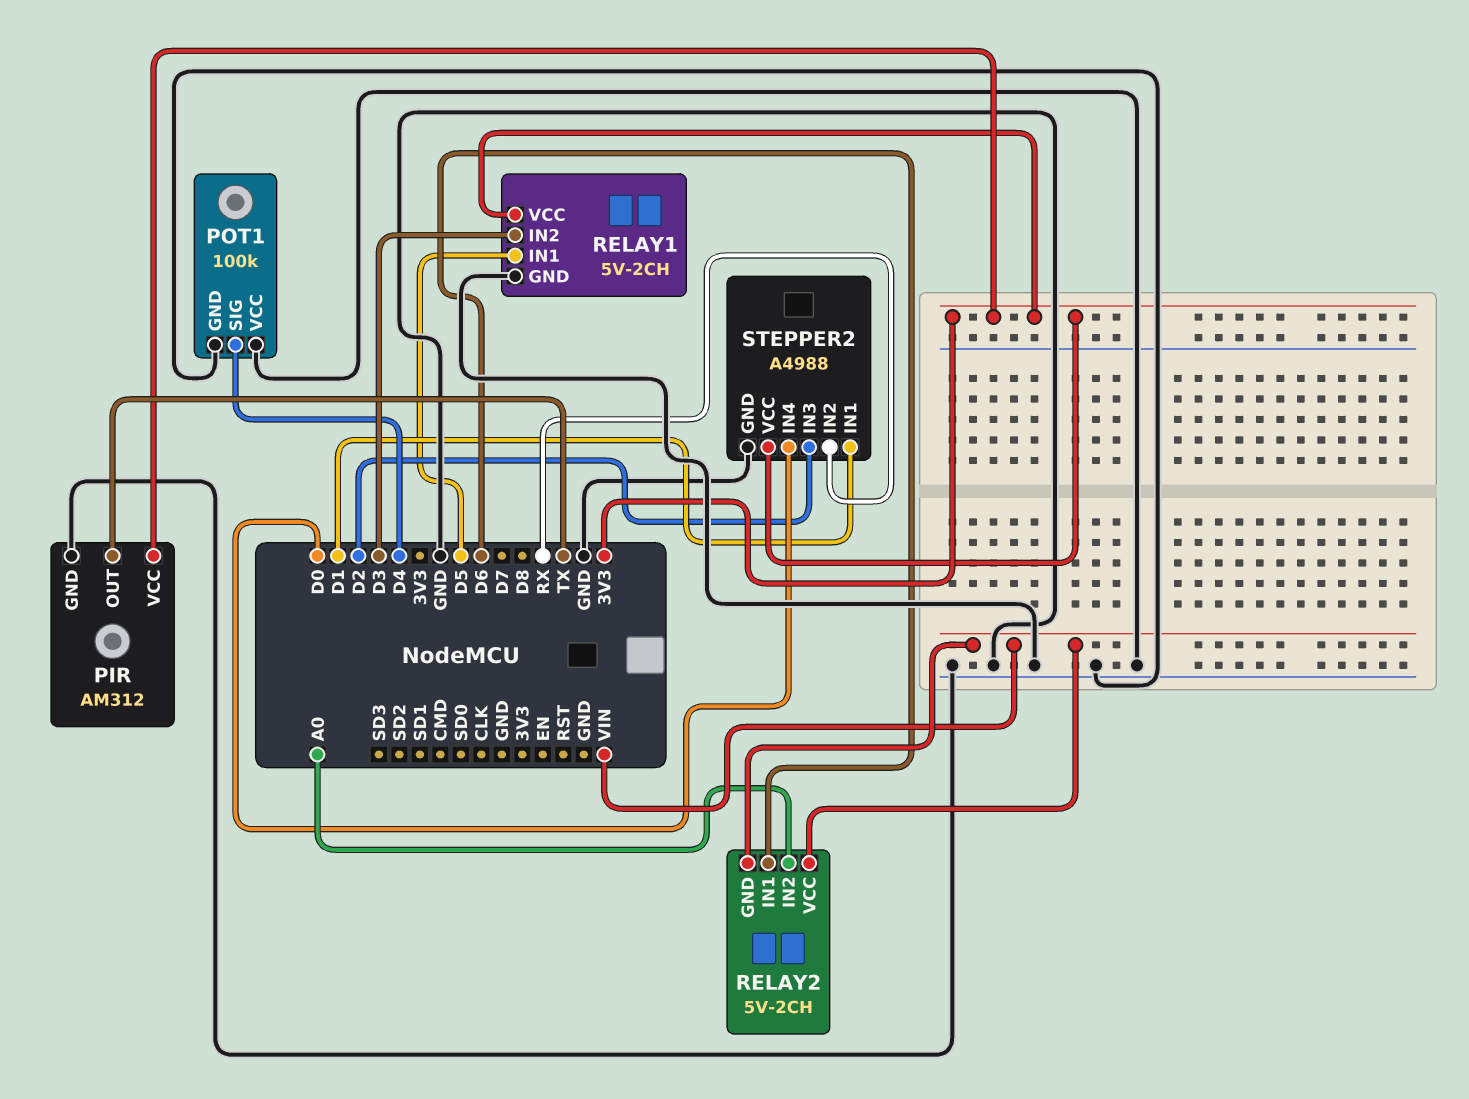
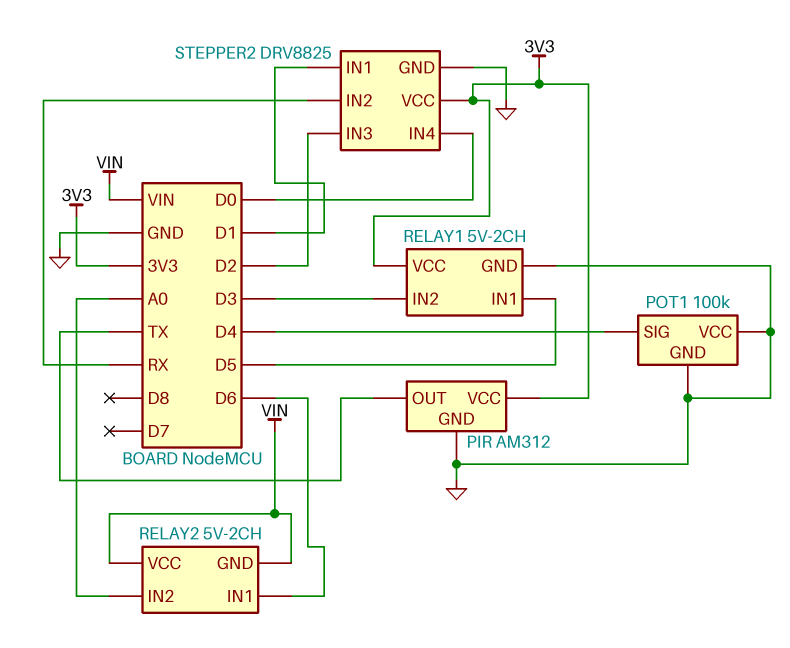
STEPPER2: A4988 -> DRV8825

